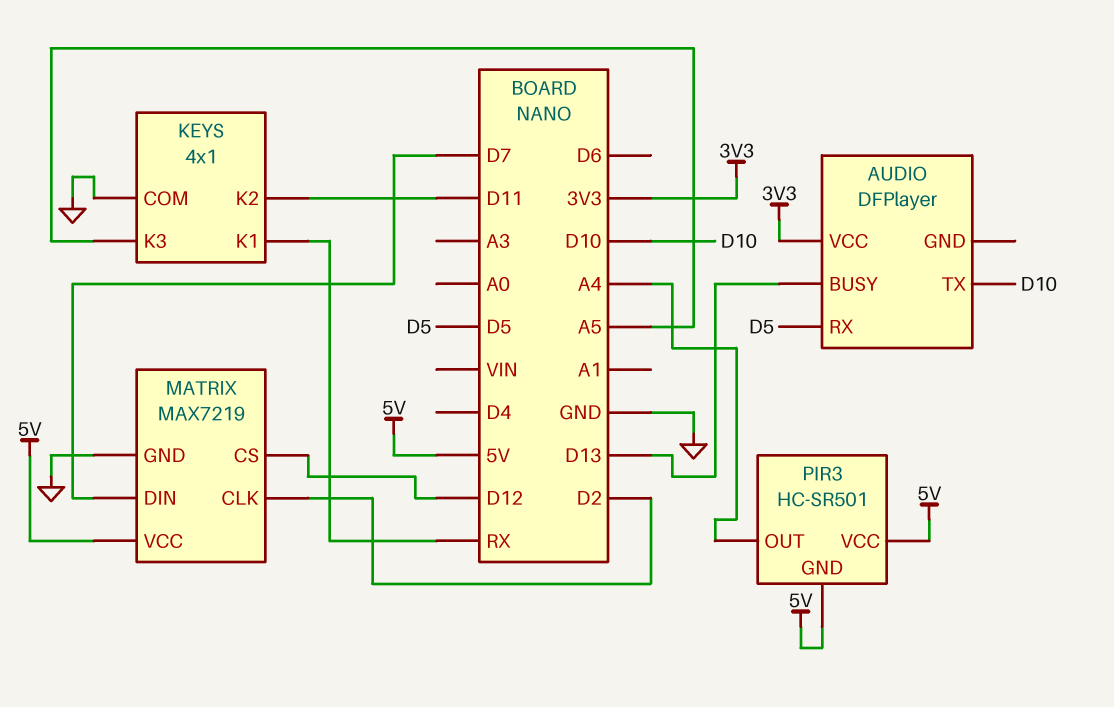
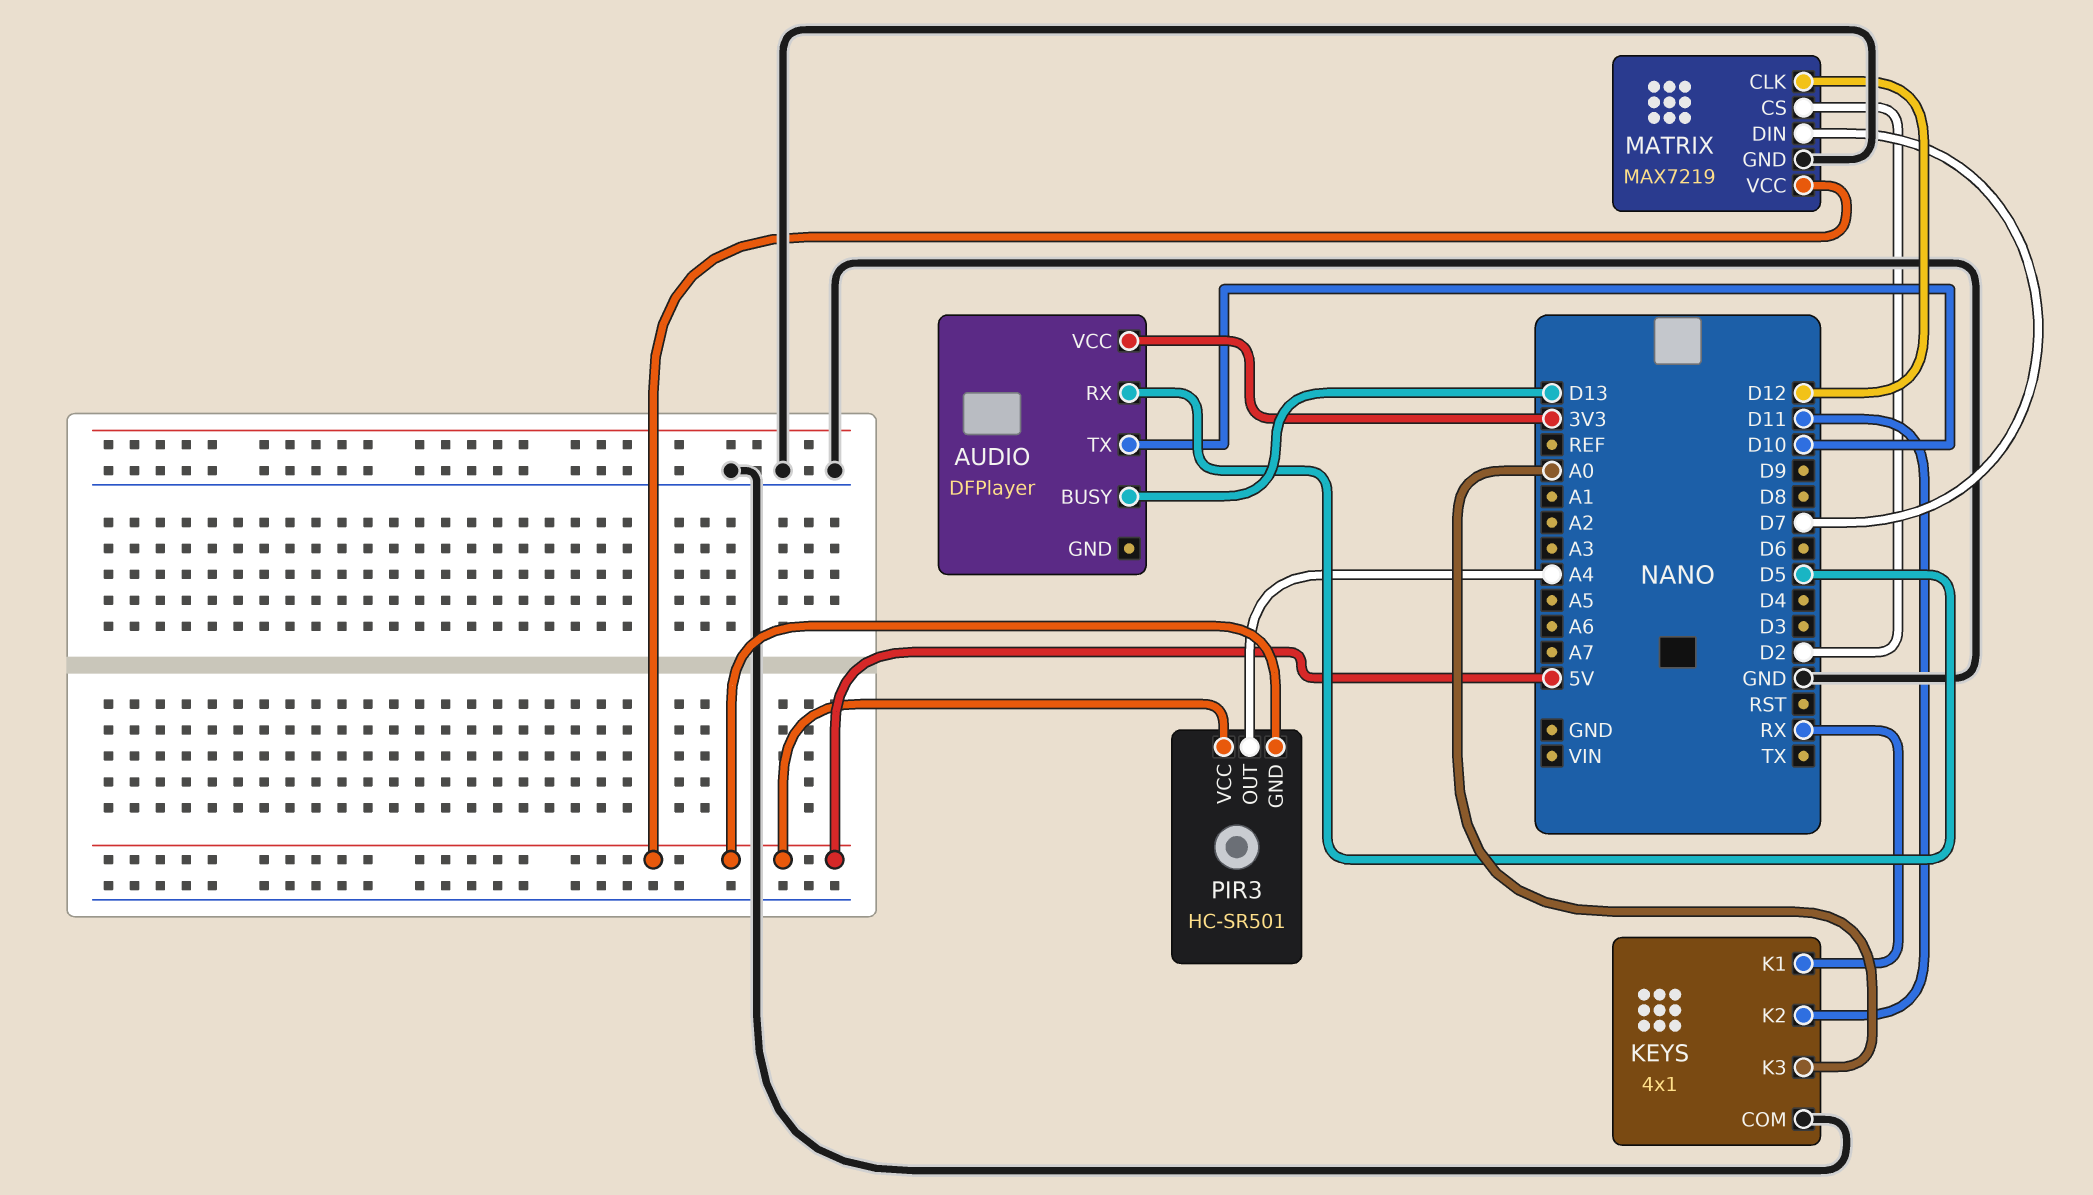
KEYS pin K3: A5 -> A0
MATRIX pin CLK: D2 -> D12
MATRIX pin CS: D12 -> D2

